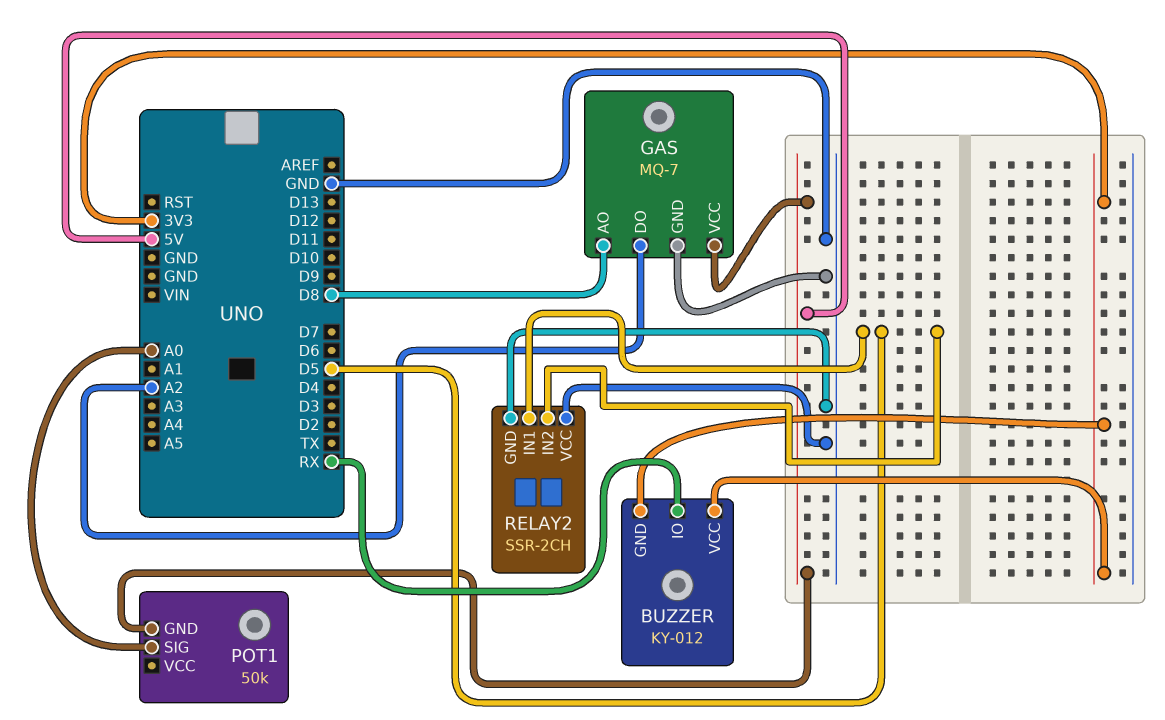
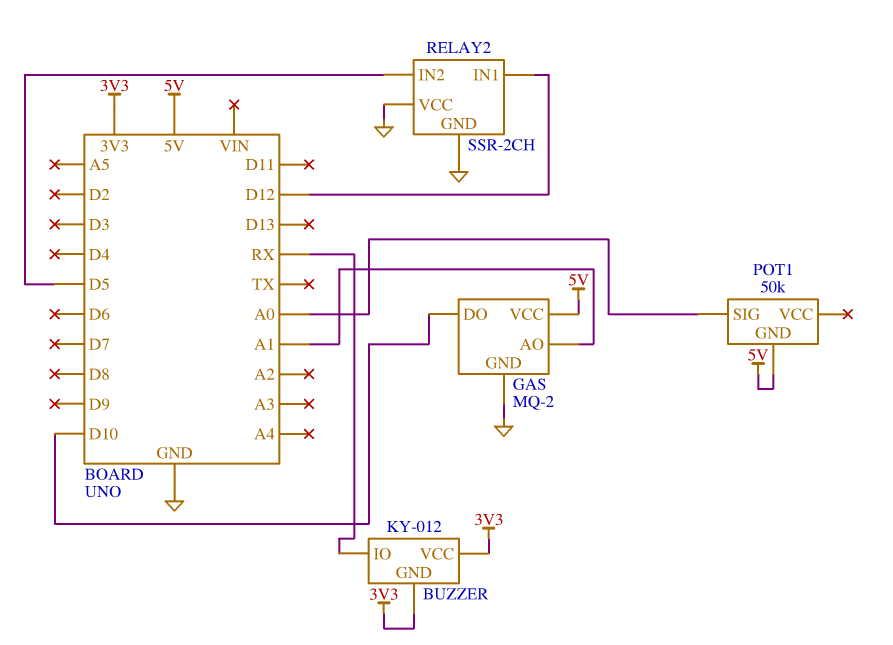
GAS: MQ-7 -> MQ-2
GAS pin AO: D8 -> A1
GAS pin DO: A2 -> D10
RELAY2 pin IN1: D5 -> D12

